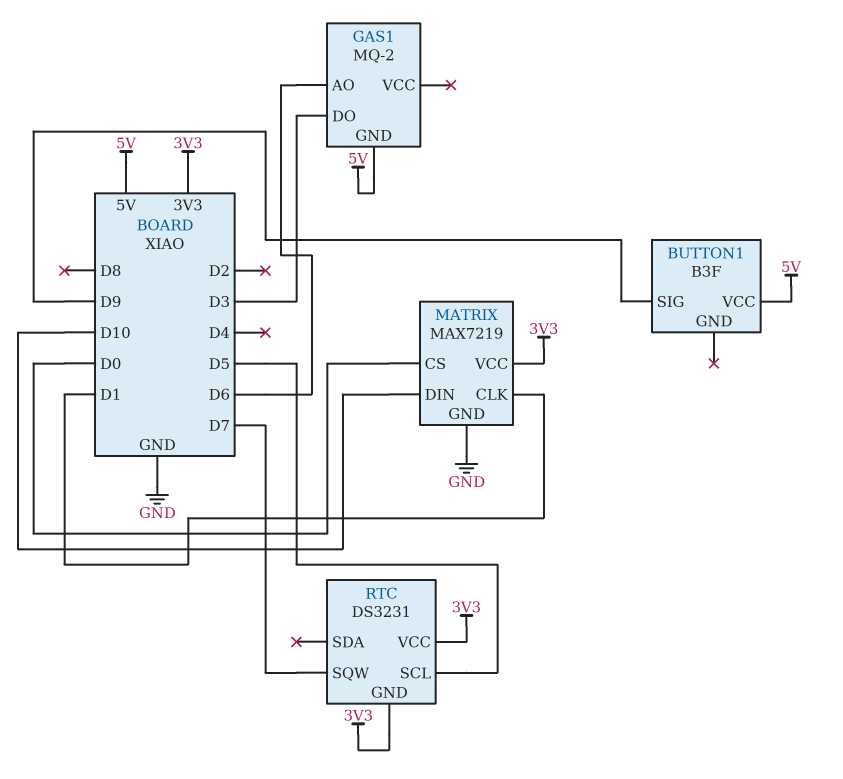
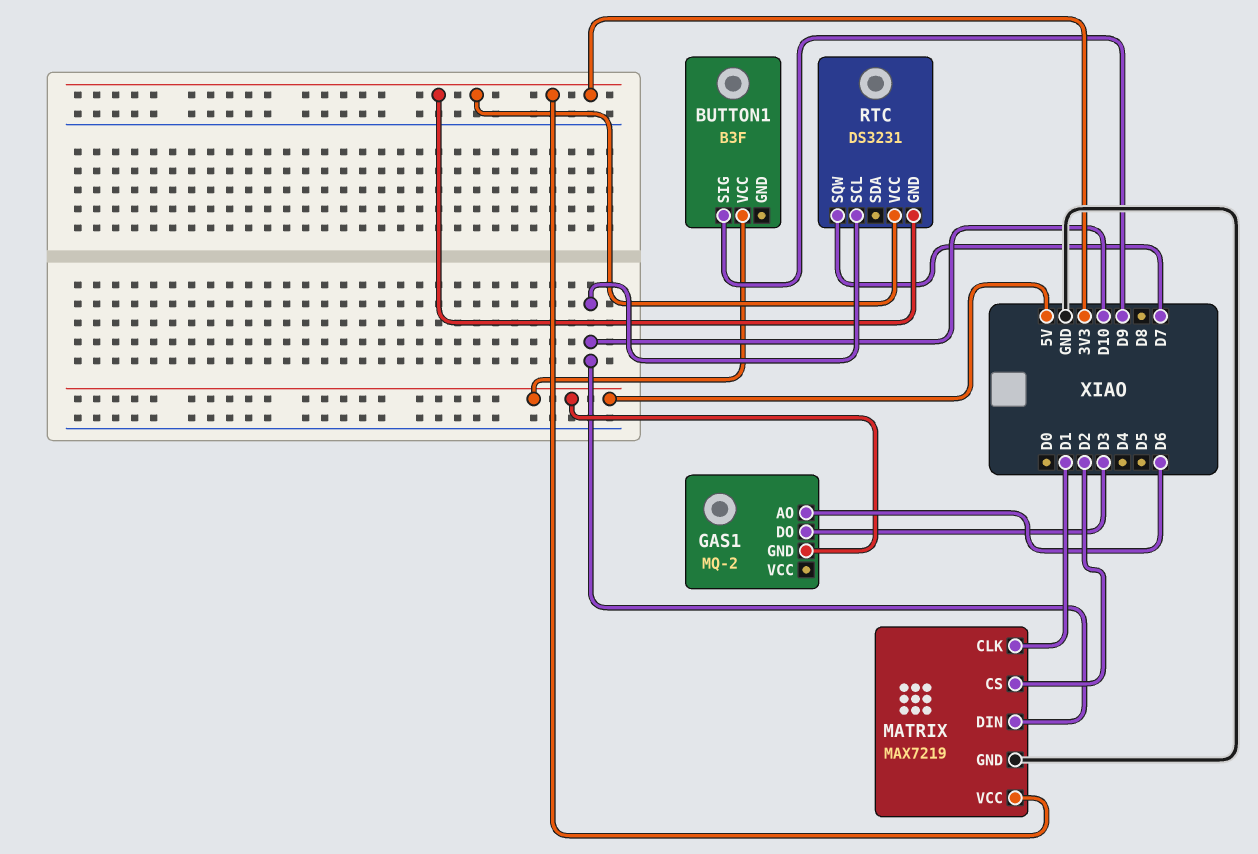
MATRIX pin CS: D0 -> D2
RTC pin SCL: D5 -> D10

